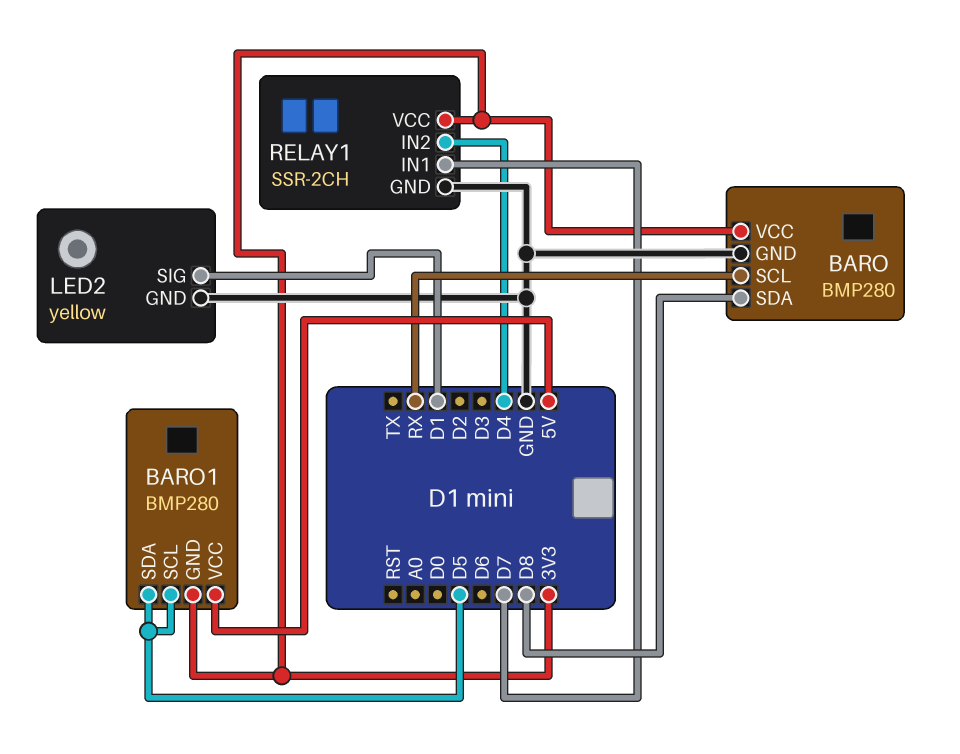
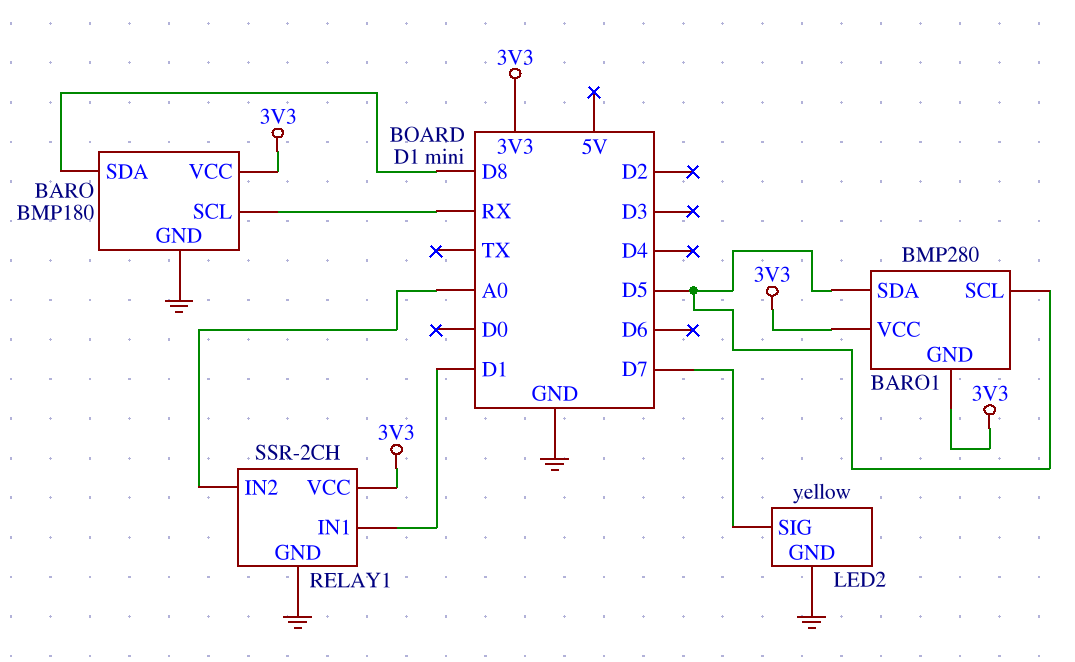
BARO: BMP280 -> BMP180
BARO1 pin VCC: 5V -> 3V3
LED2 pin SIG: D1 -> D7
RELAY1 pin IN1: D7 -> D1
RELAY1 pin IN2: D4 -> A0

